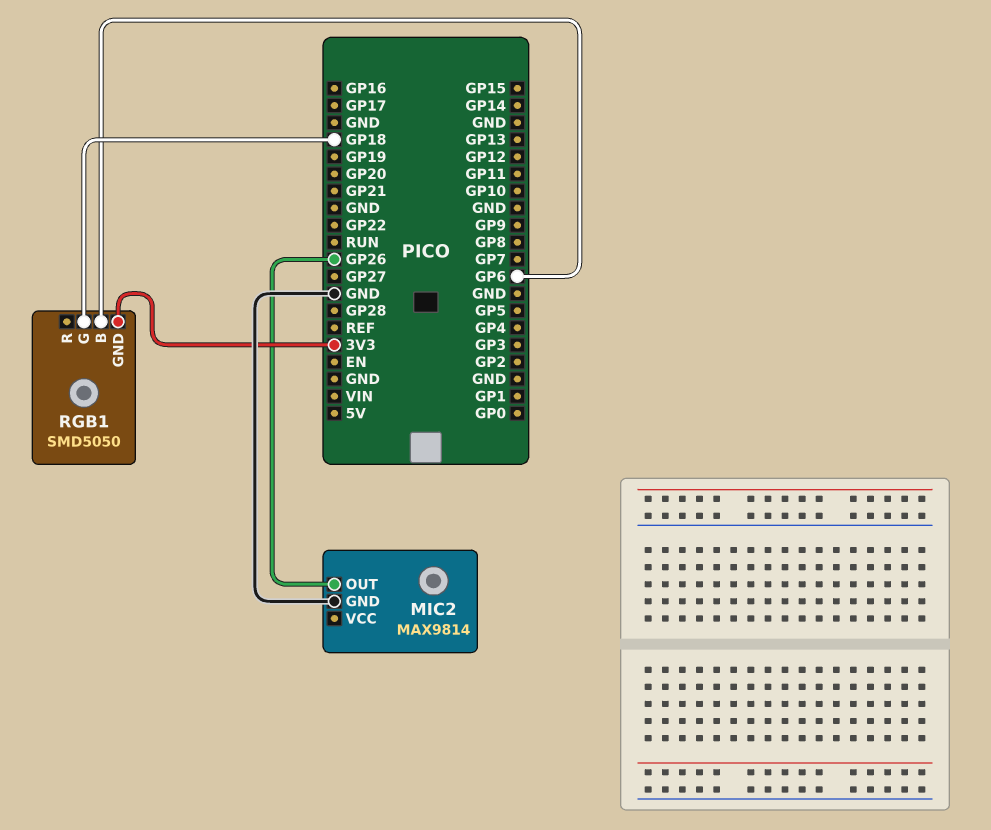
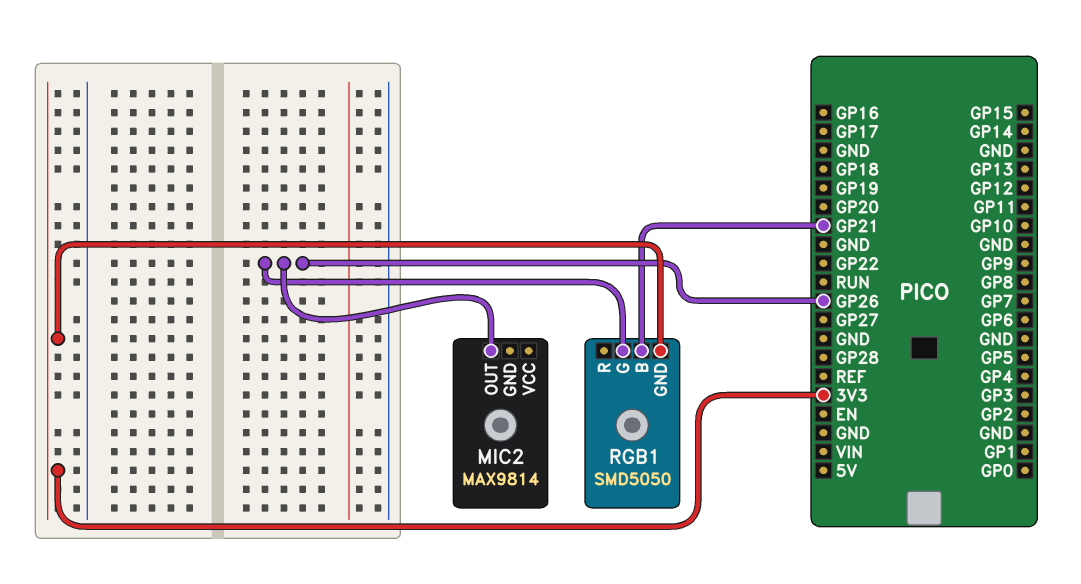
MIC2 pin GND: GND -> none
RGB1 pin B: GP6 -> GP21
RGB1 pin G: GP18 -> GP26

